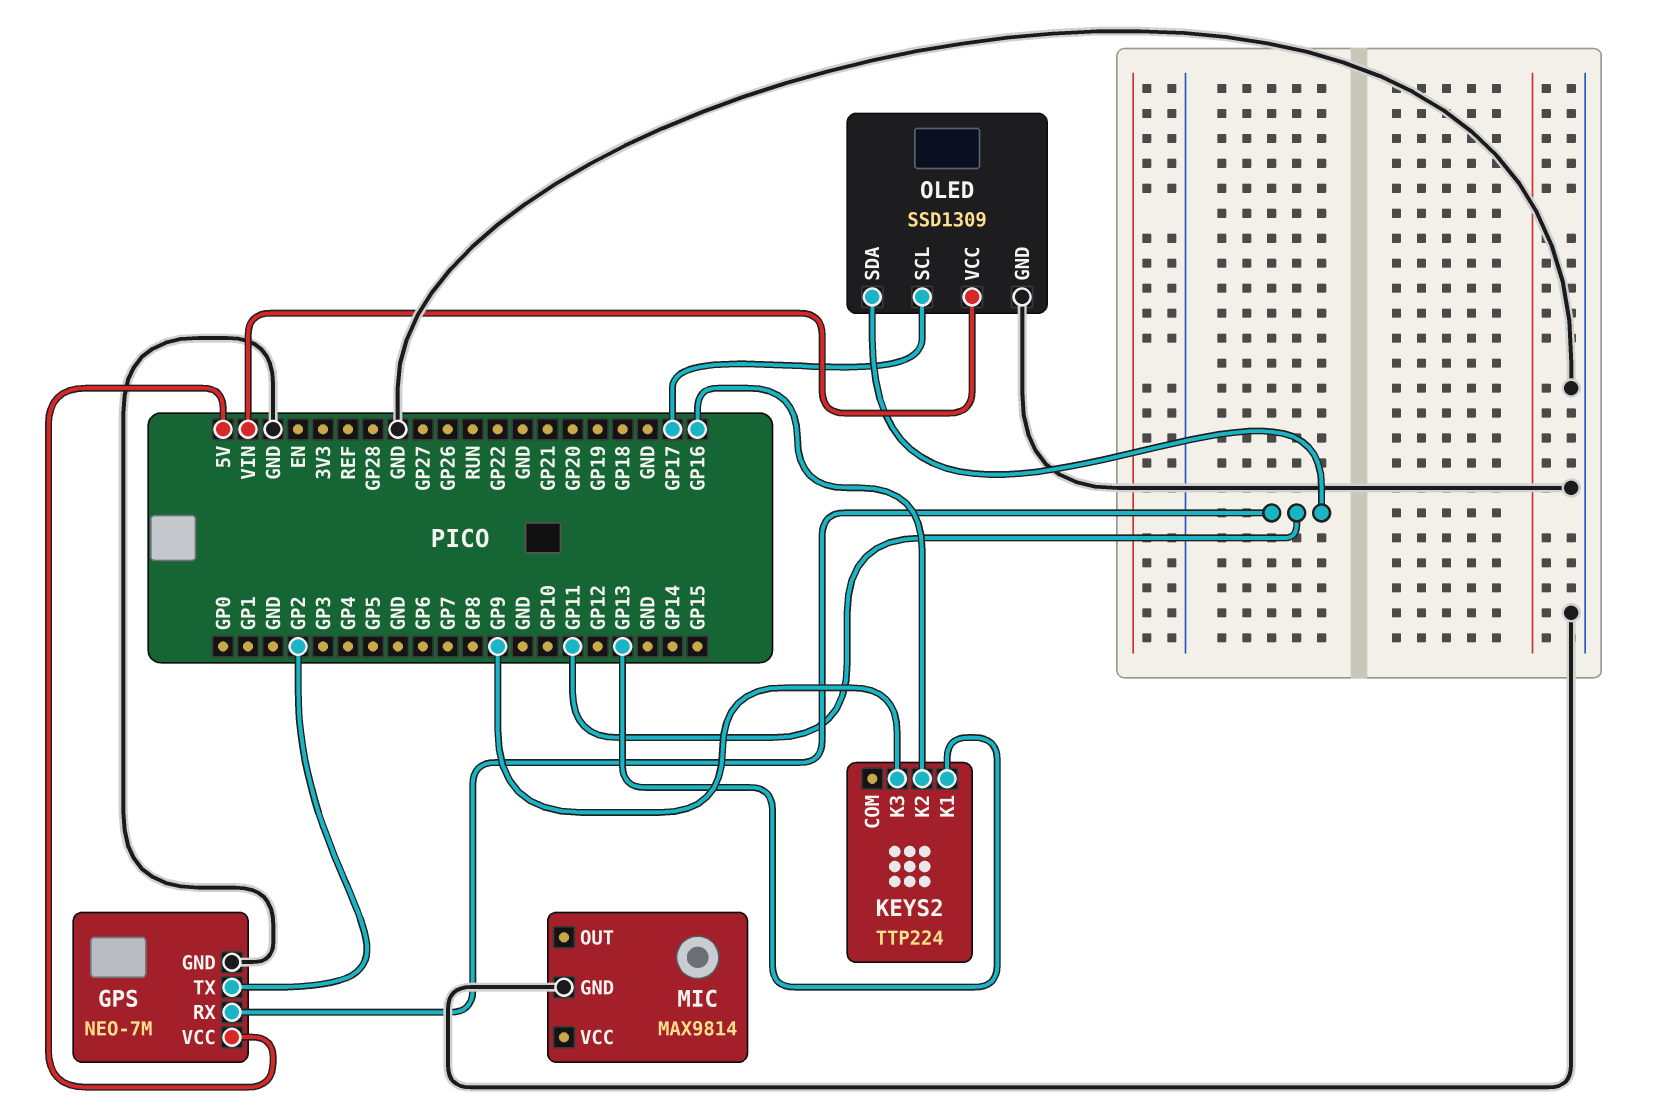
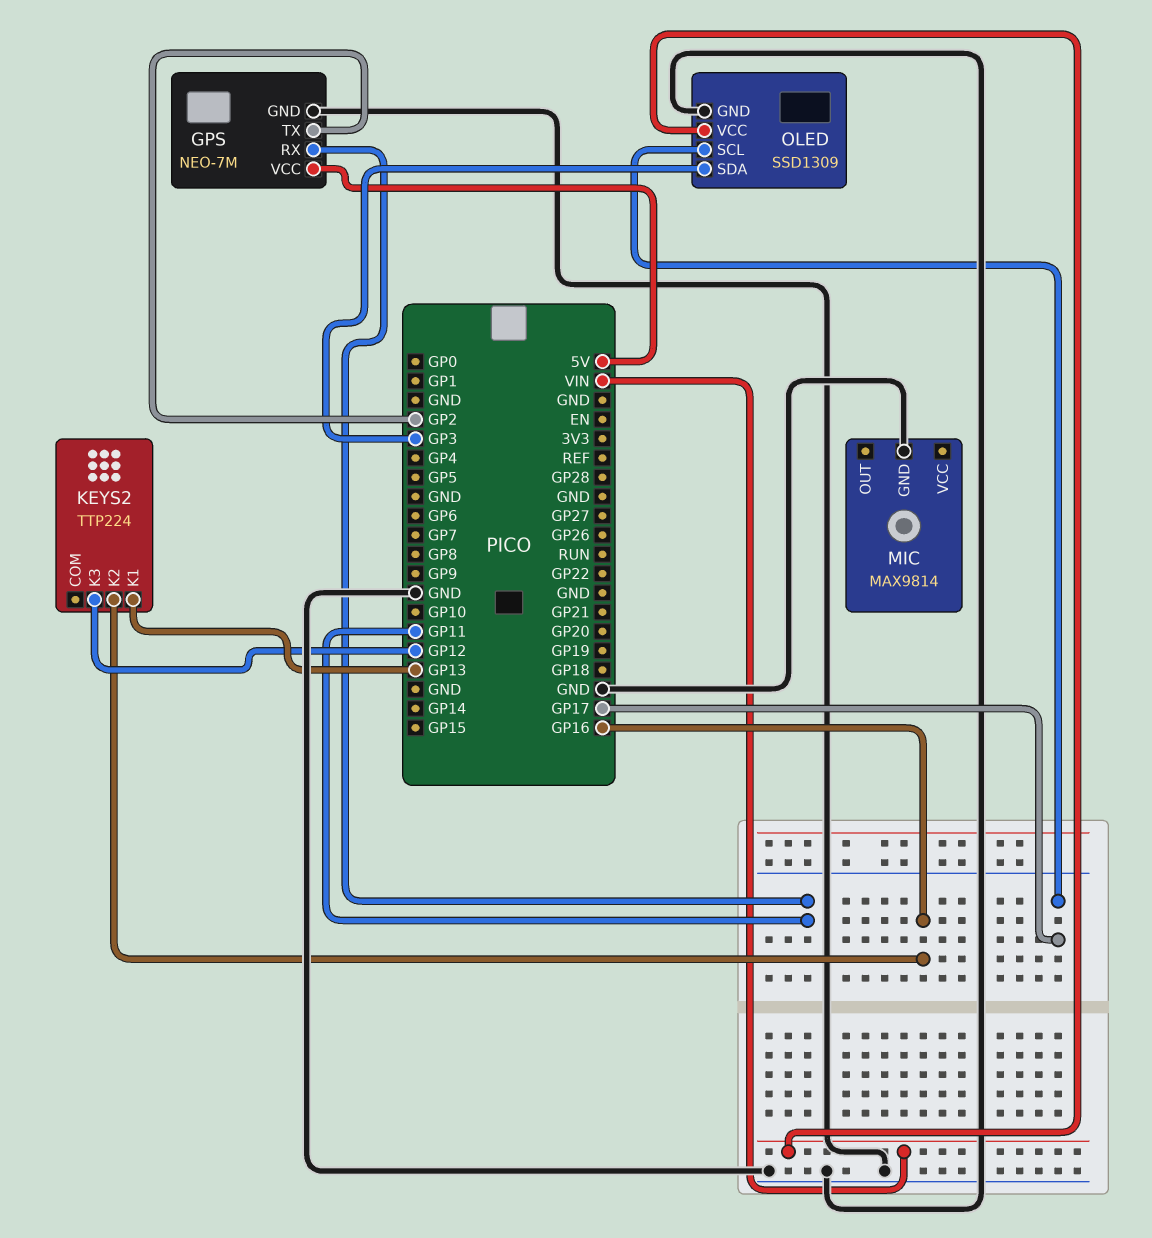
KEYS2 pin K3: GP9 -> GP12
OLED pin SDA: GP11 -> GP3

